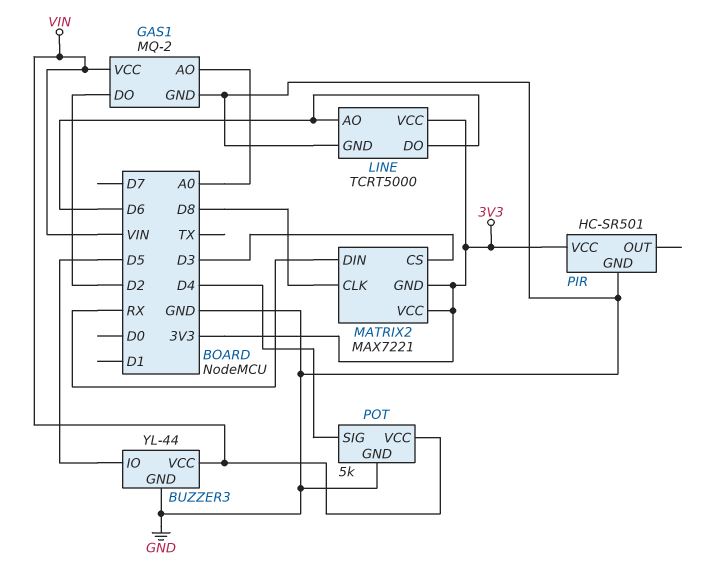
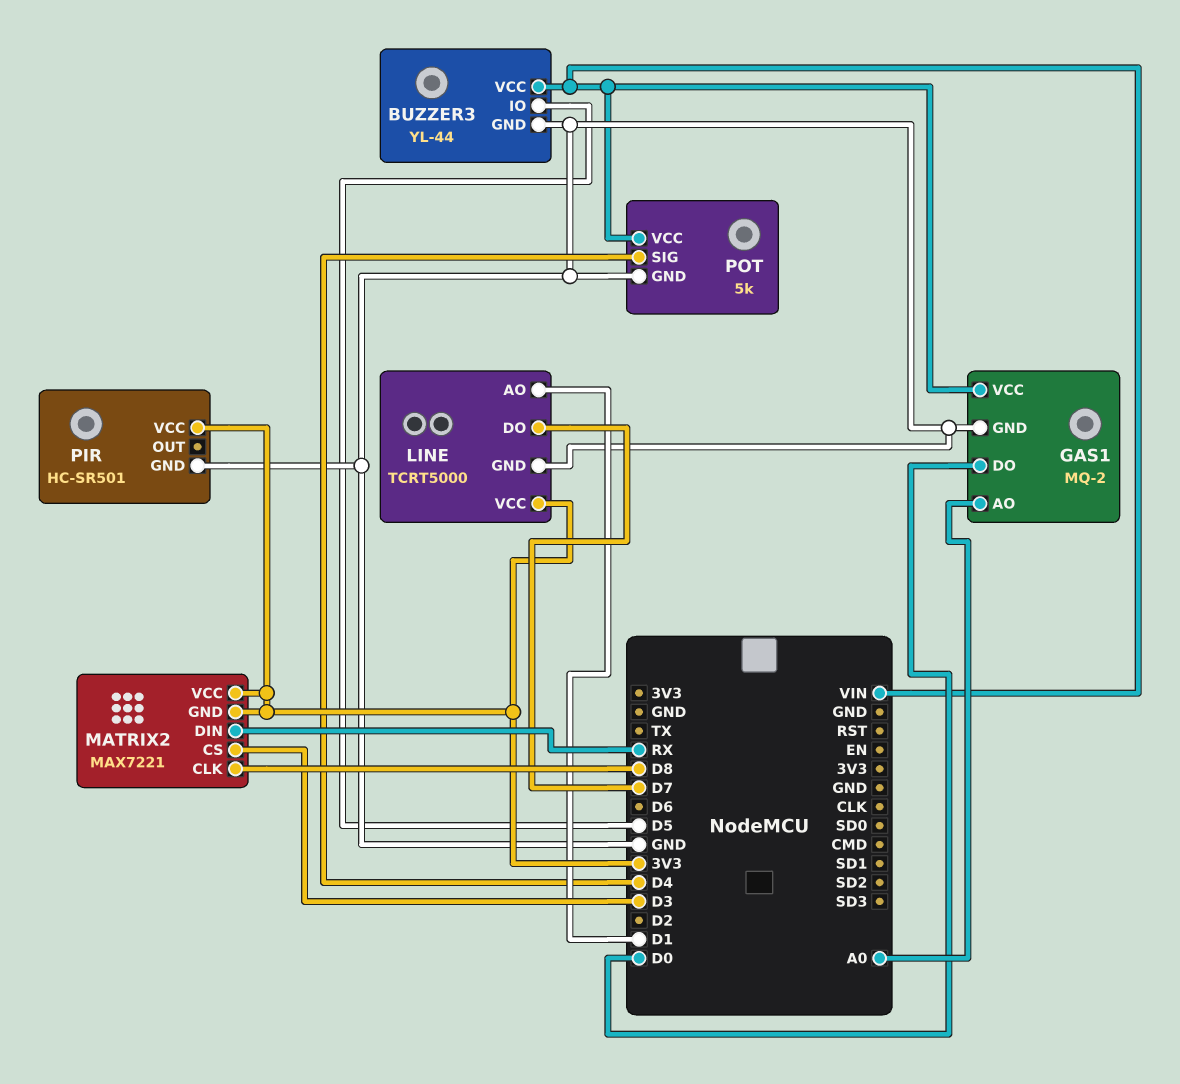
GAS1 pin DO: D2 -> D0
LINE pin AO: D6 -> D1
LINE pin DO: D6 -> D7

